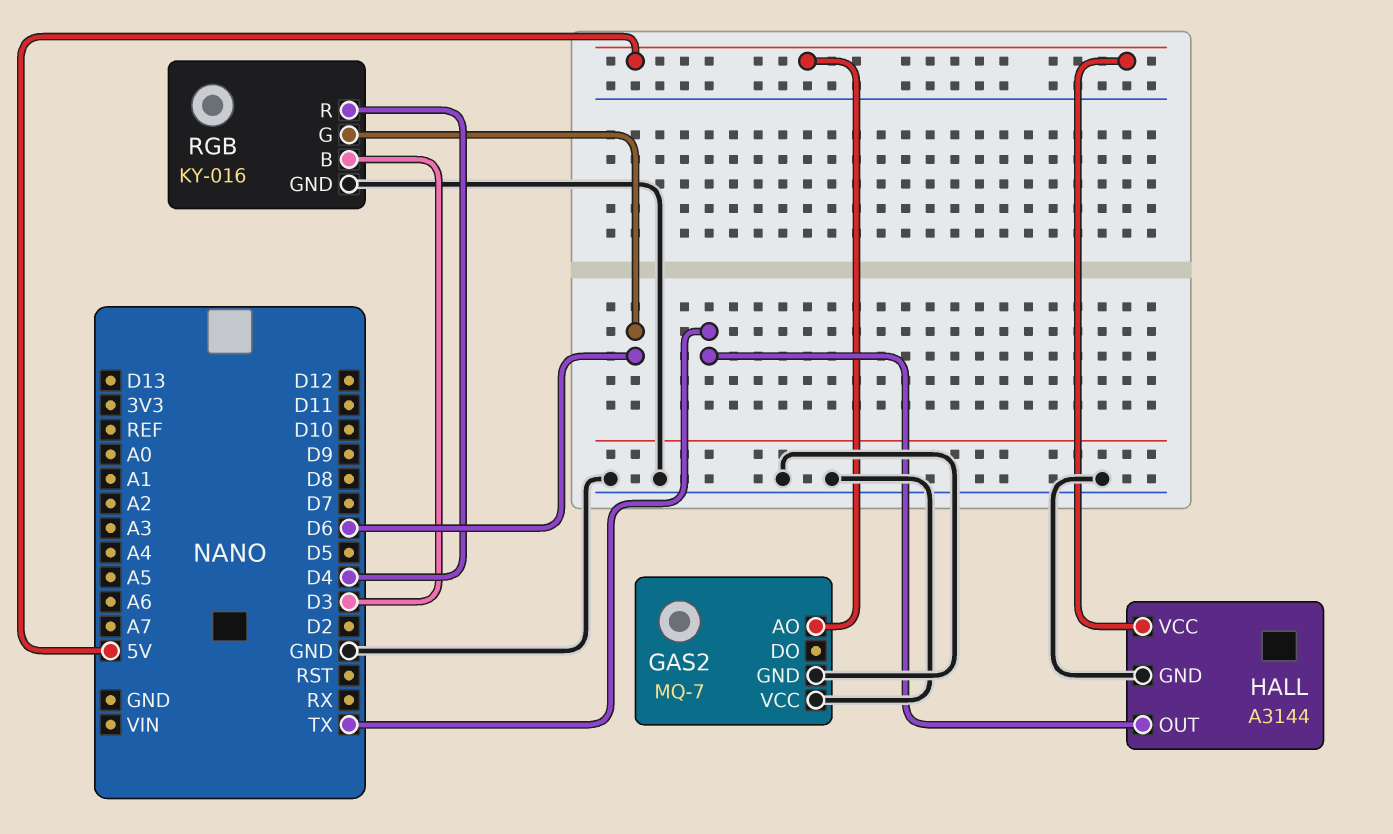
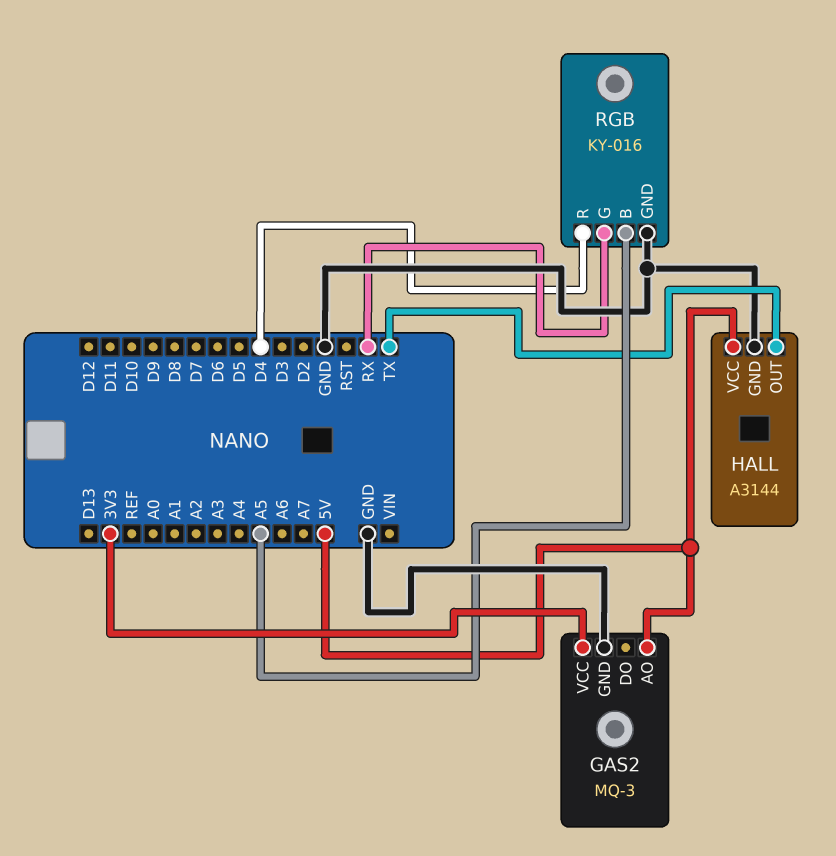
GAS2: MQ-7 -> MQ-3
GAS2 pin VCC: GND -> 3V3
RGB pin B: D3 -> A5
RGB pin G: D6 -> RX

